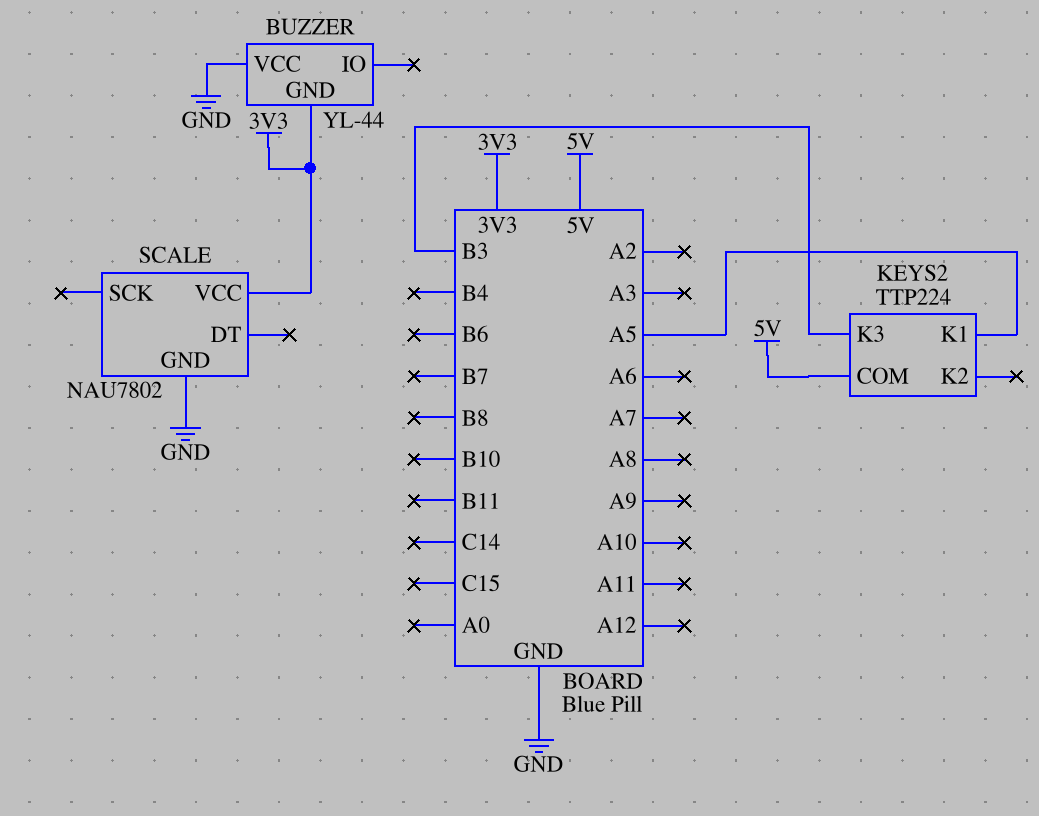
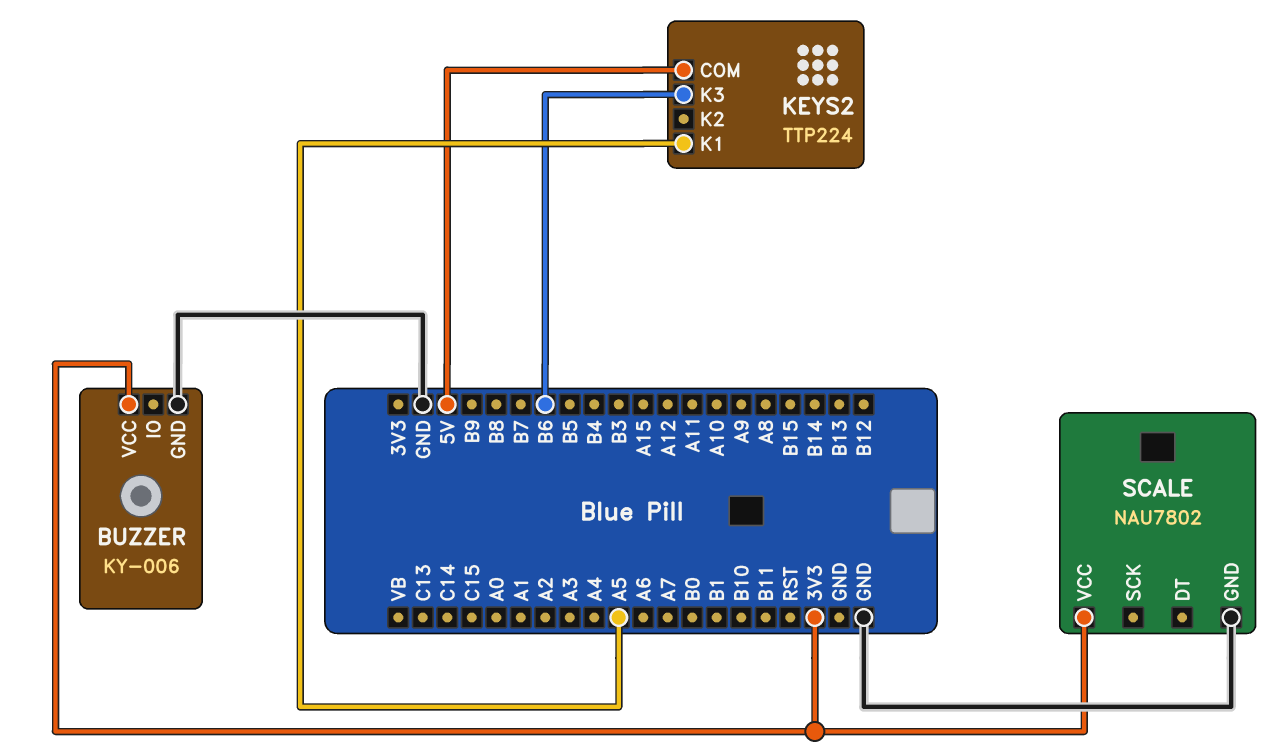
BUZZER: YL-44 -> KY-006
BUZZER pin GND: 3V3 -> GND
BUZZER pin VCC: GND -> 3V3
KEYS2 pin K3: B3 -> B6

